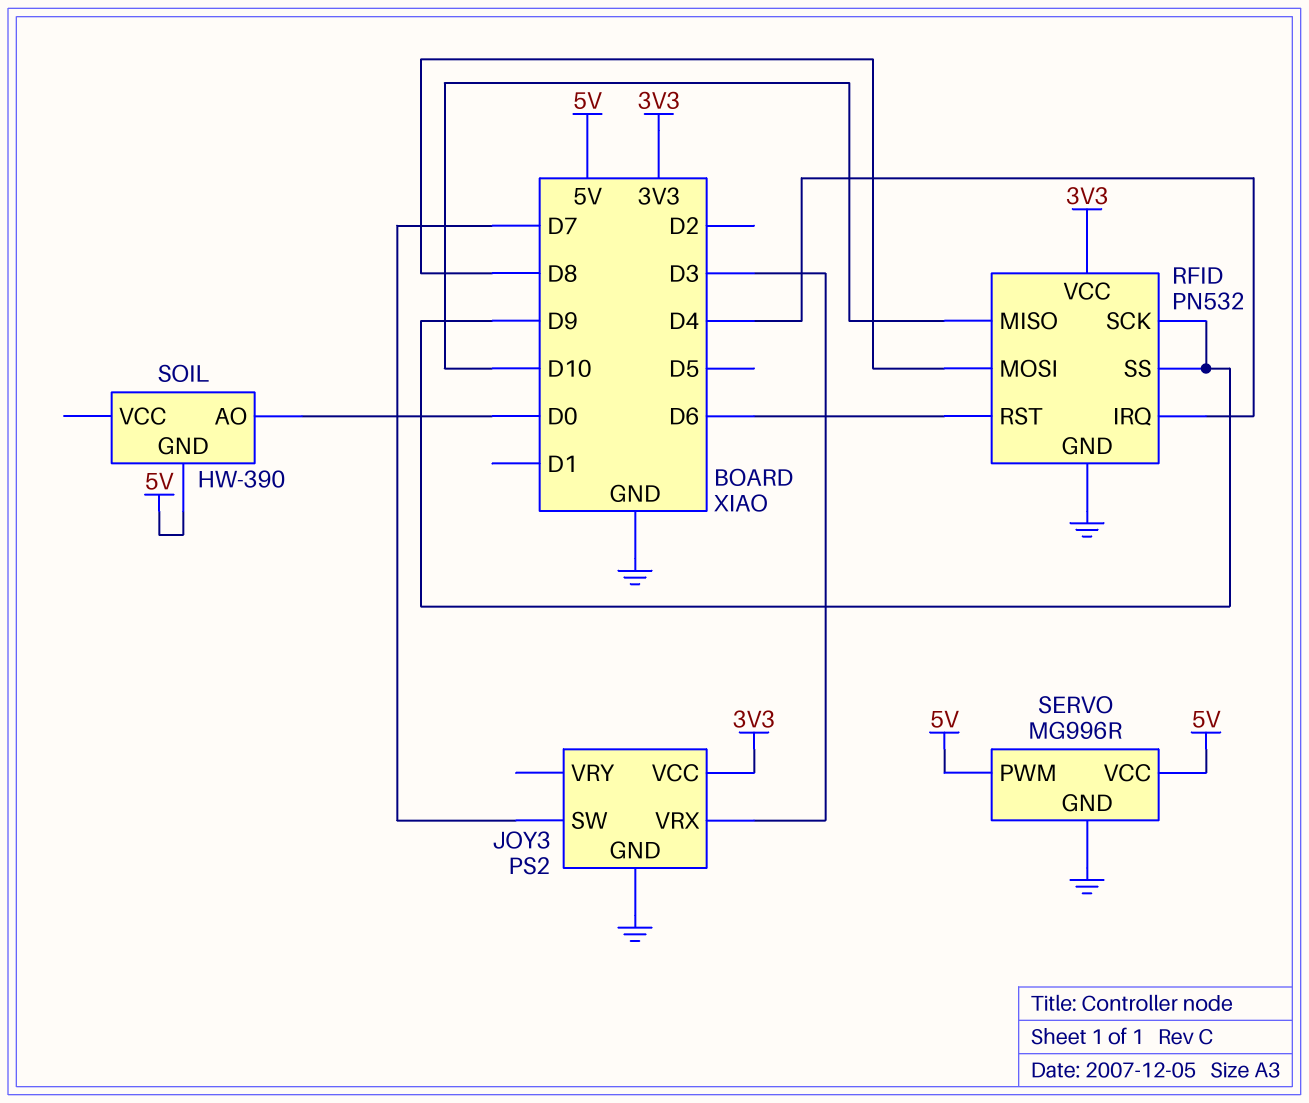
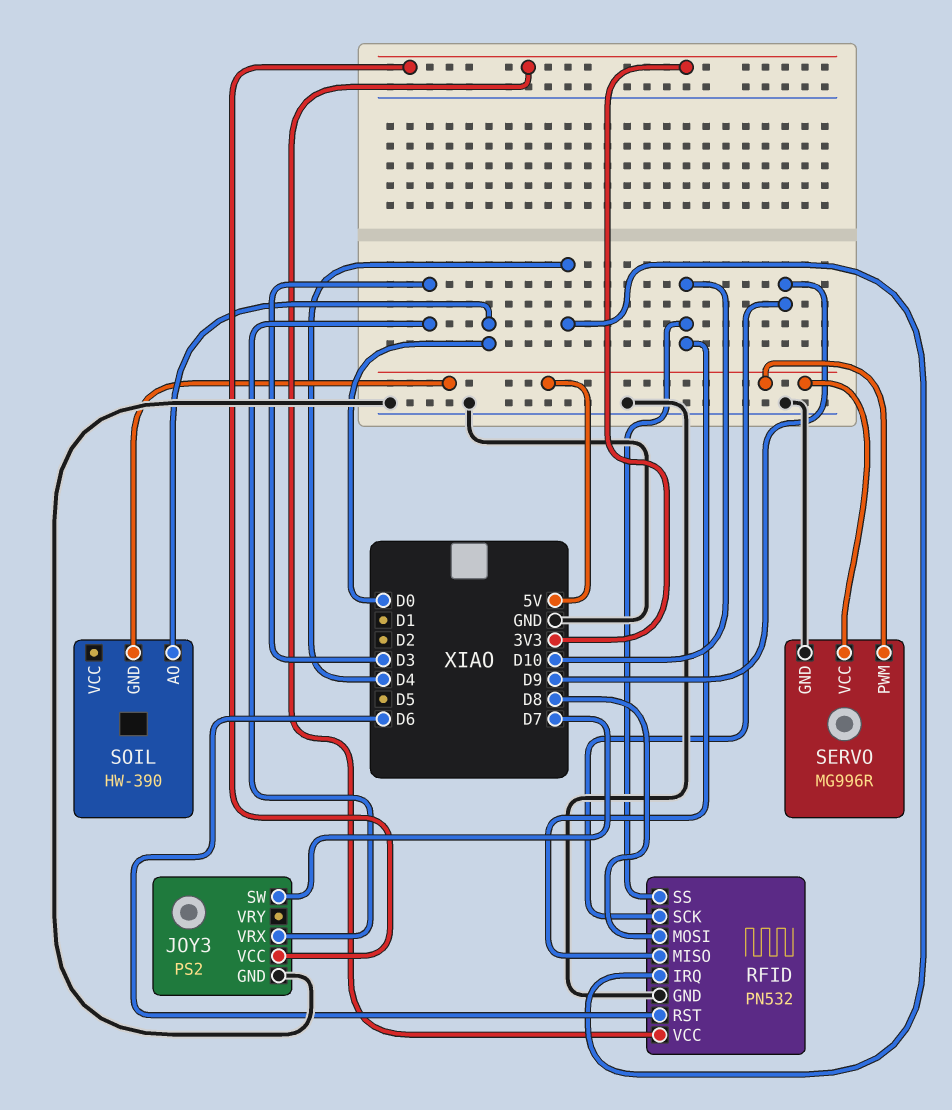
RFID pin SS: D9 -> D10

